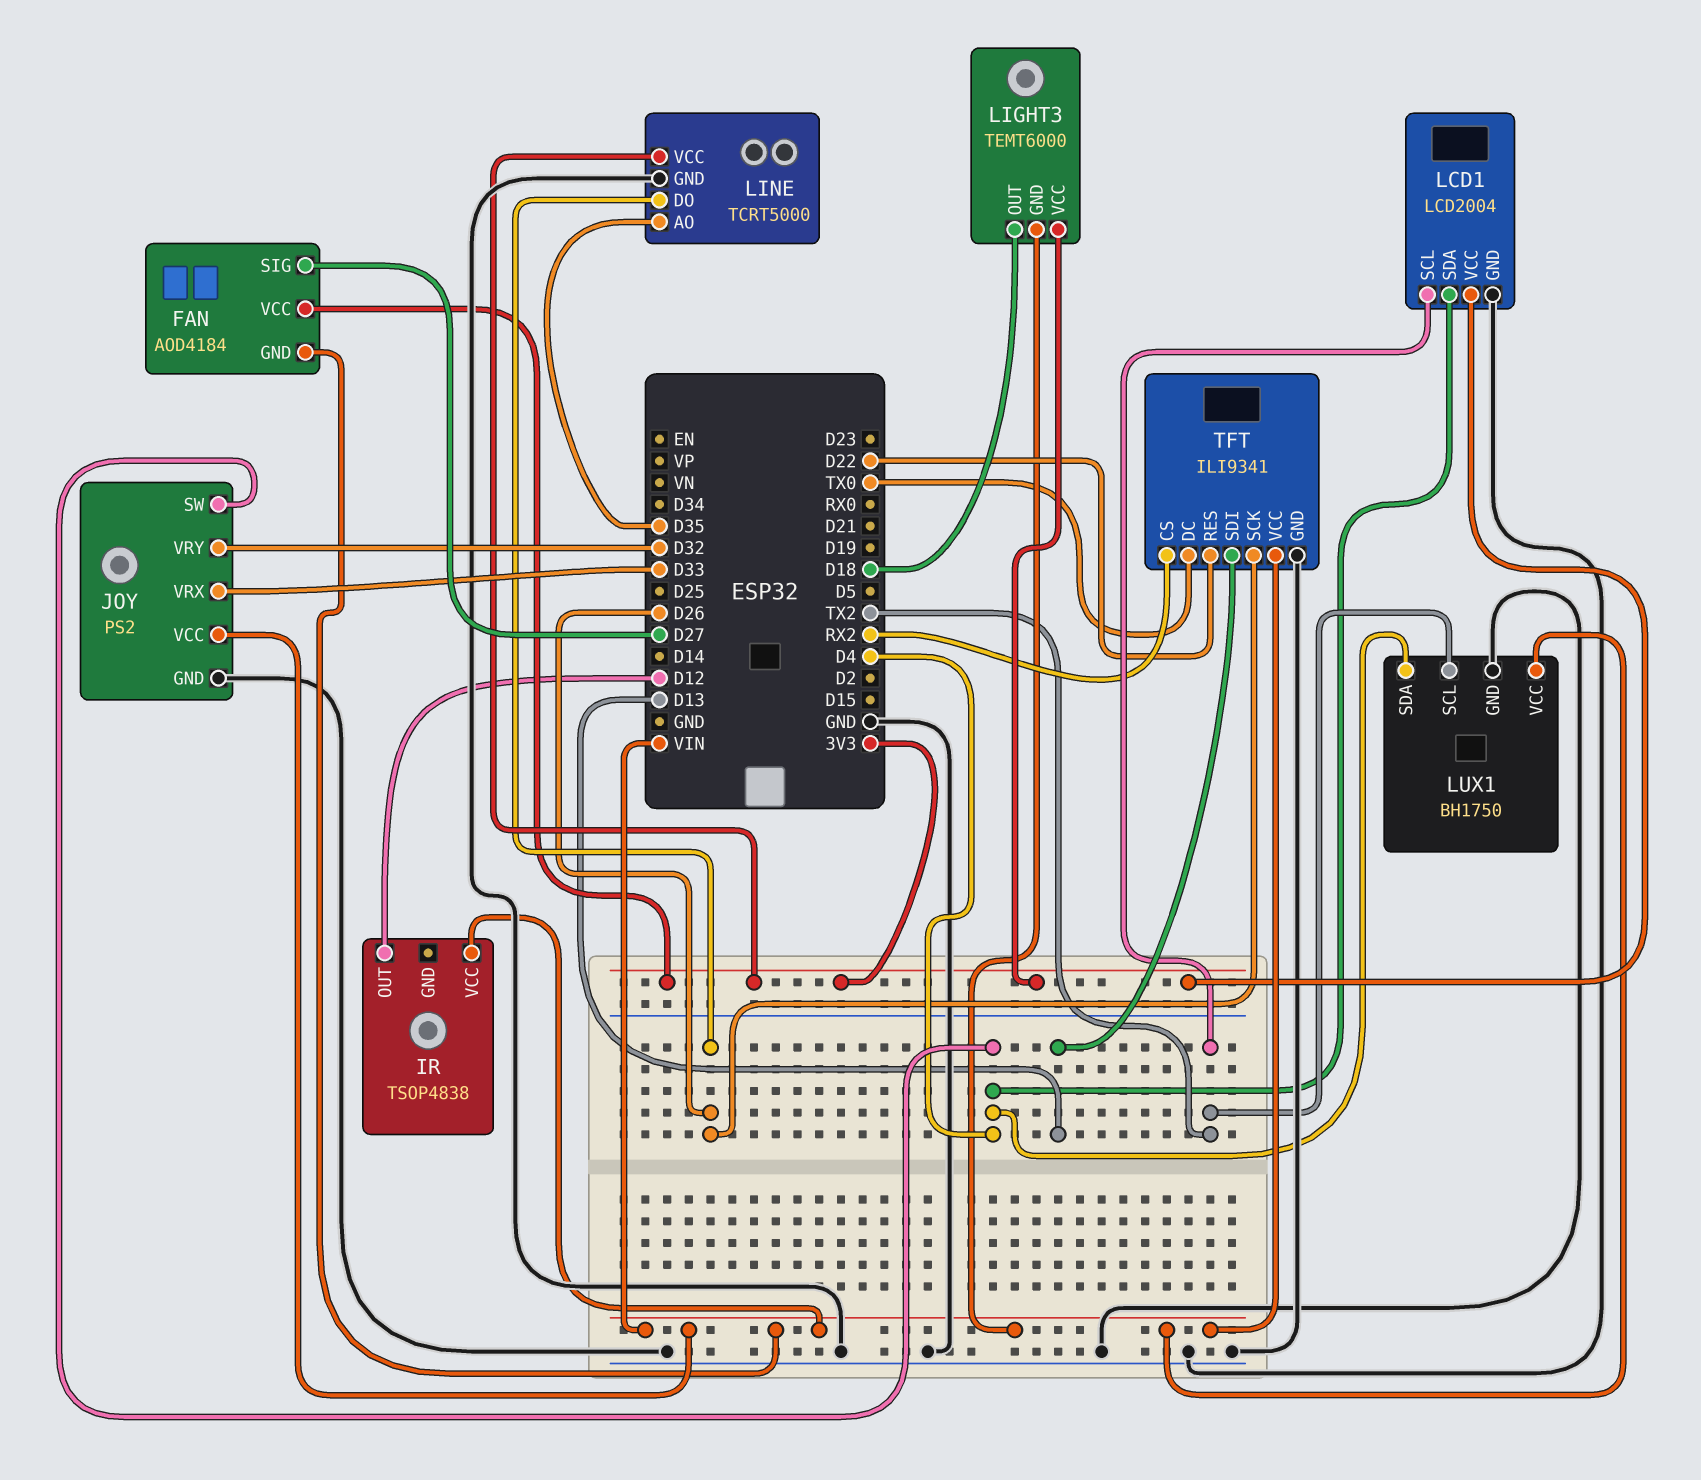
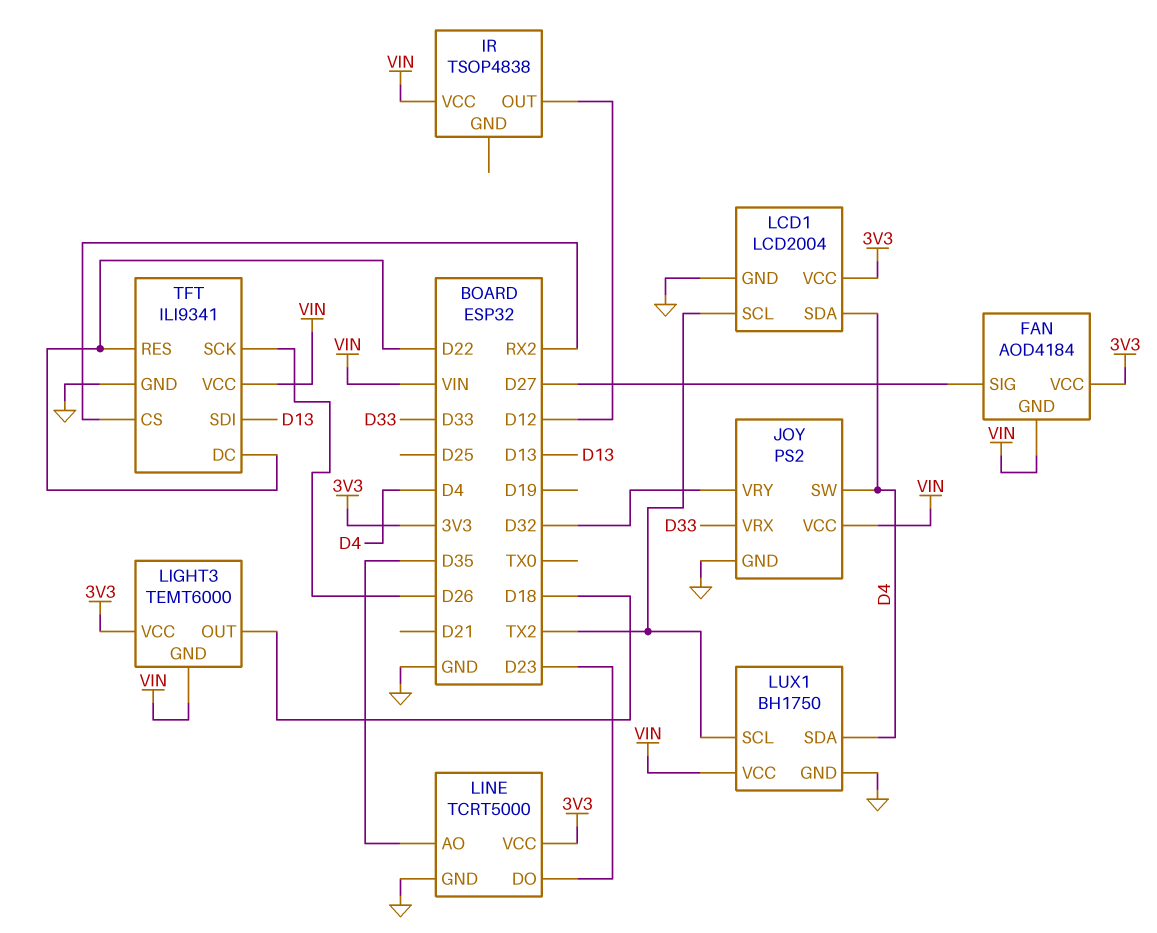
LINE pin DO: D26 -> D23
TFT pin DC: TX0 -> D22

